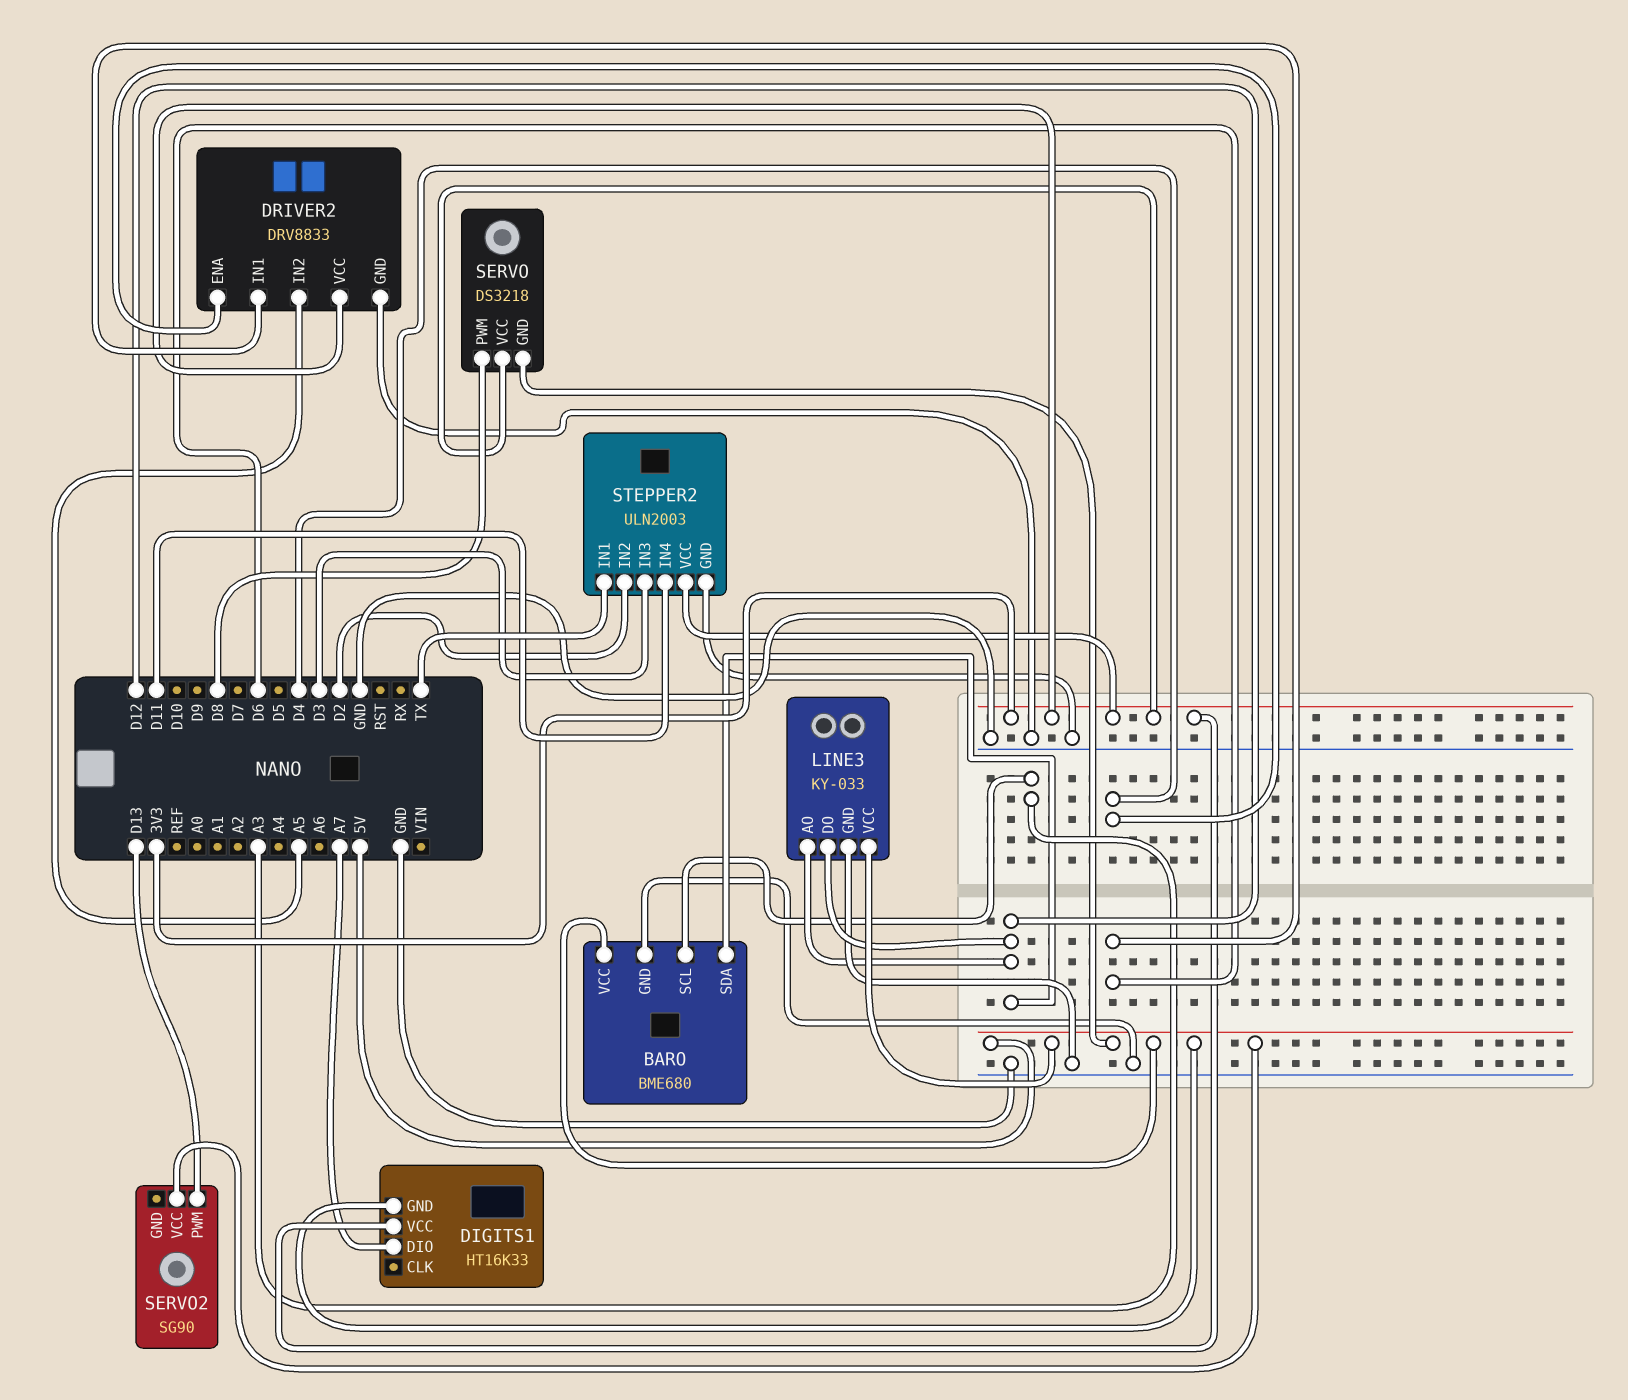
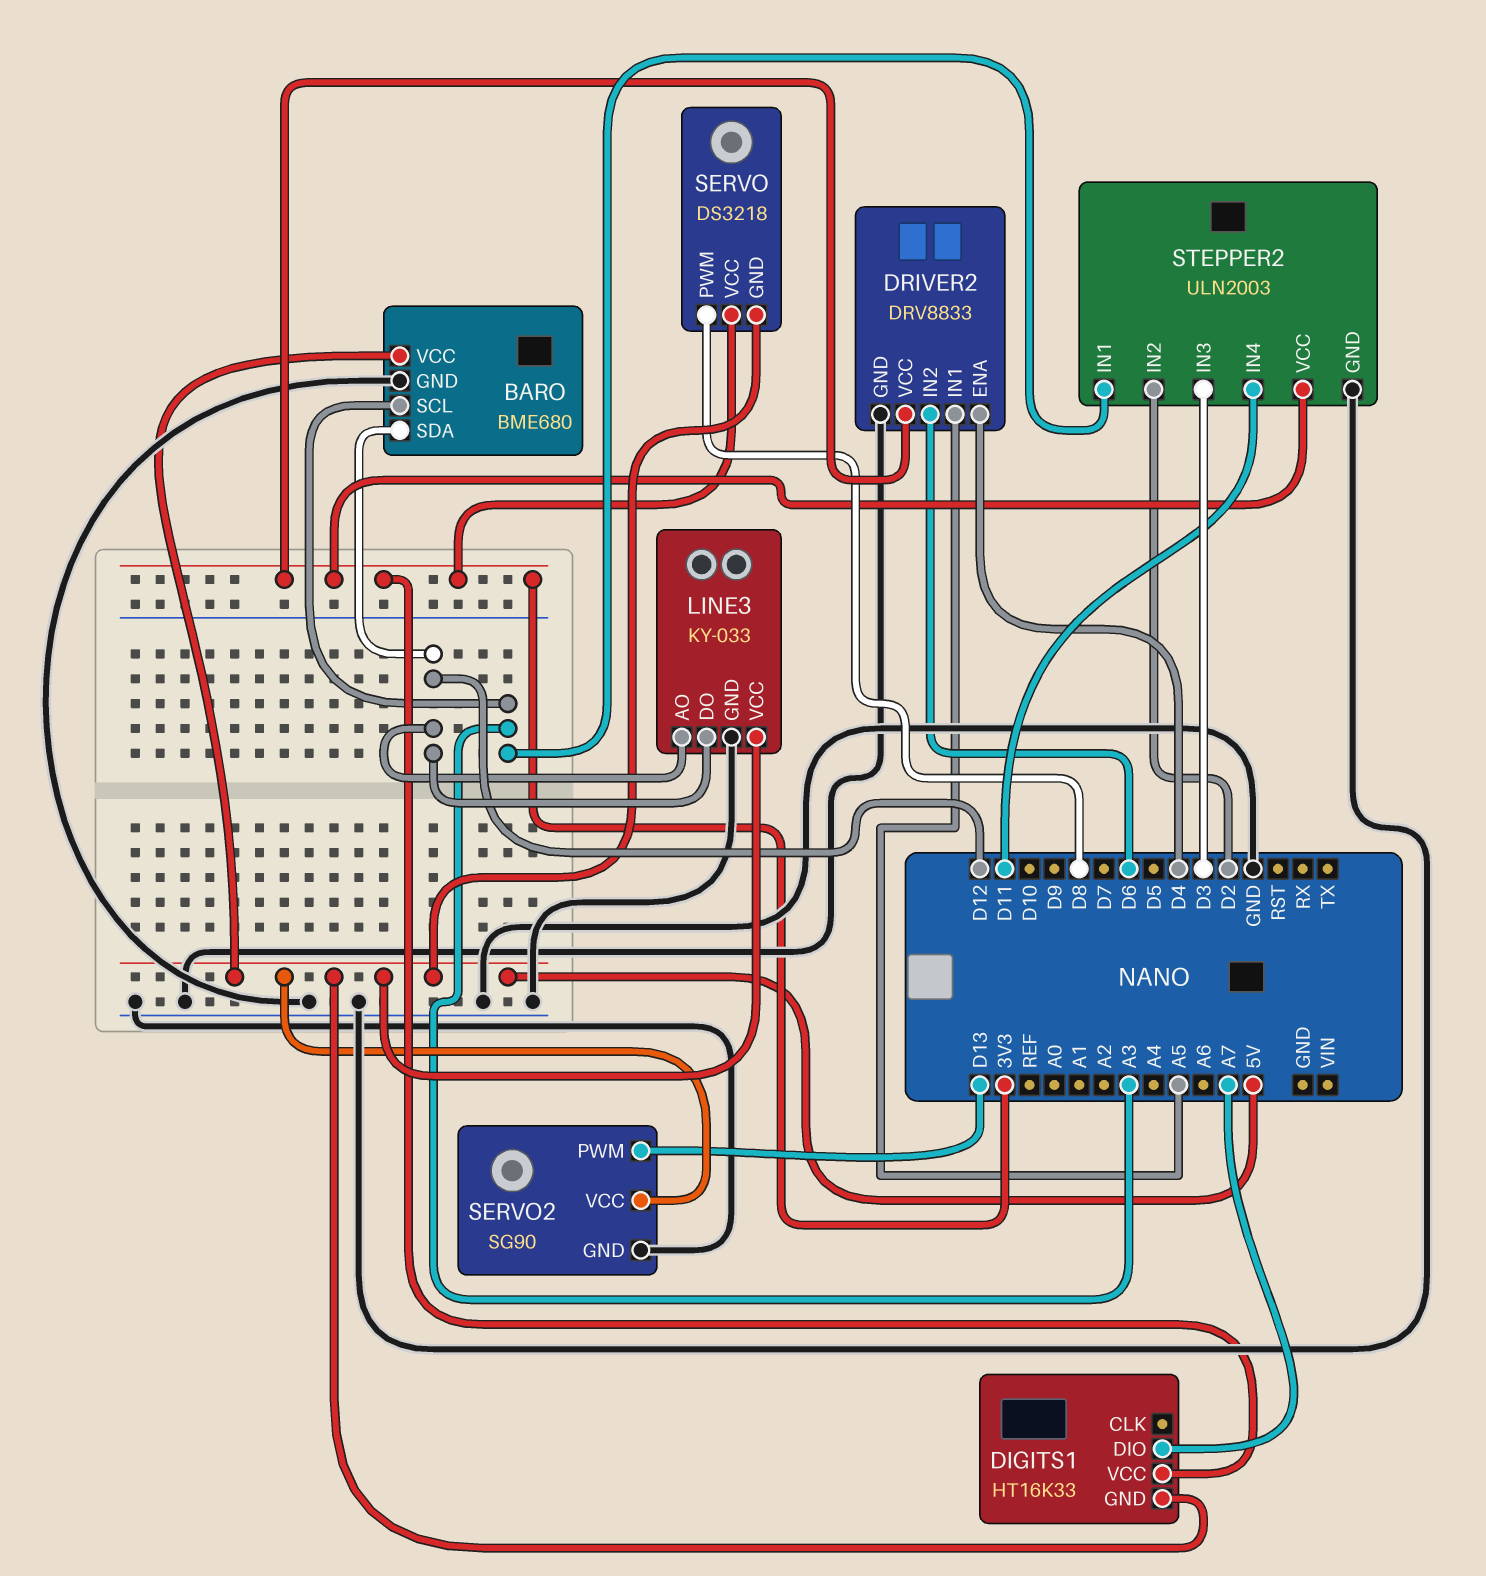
DRIVER2 pin IN1: D6 -> A5
DRIVER2 pin IN2: A5 -> D6
SERVO2 pin GND: none -> GND
STEPPER2 pin IN1: TX -> A3

